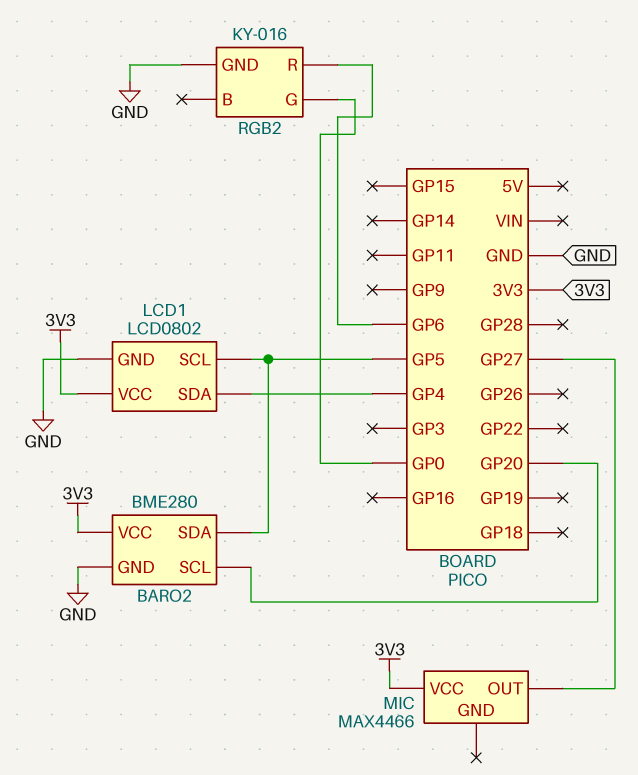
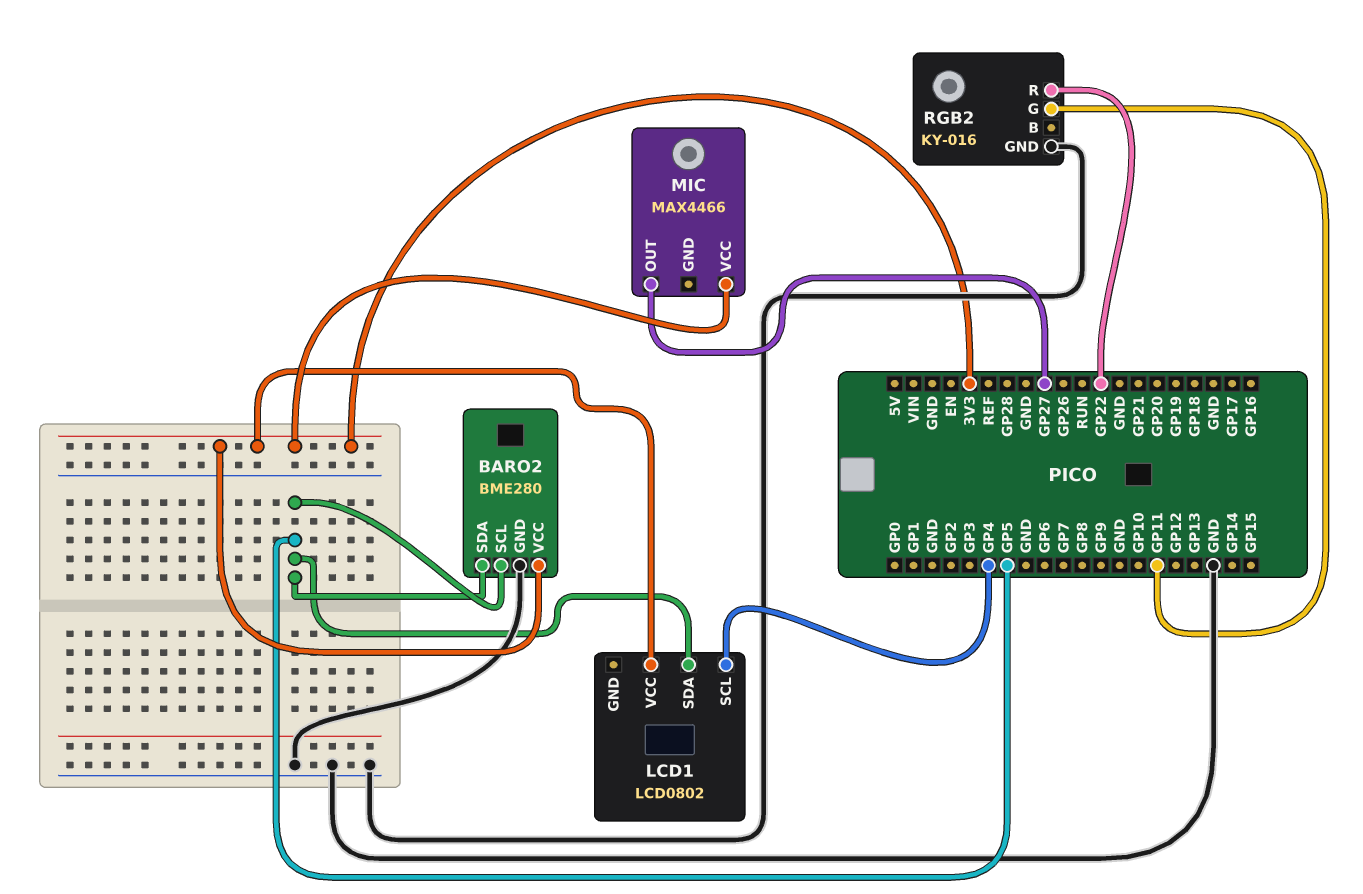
BARO2 pin SCL: GP20 -> GP5
LCD1 pin GND: GND -> none
LCD1 pin SCL: GP5 -> GP4
LCD1 pin SDA: GP4 -> GP5
RGB2 pin G: GP0 -> GP11
RGB2 pin R: GP6 -> GP22

